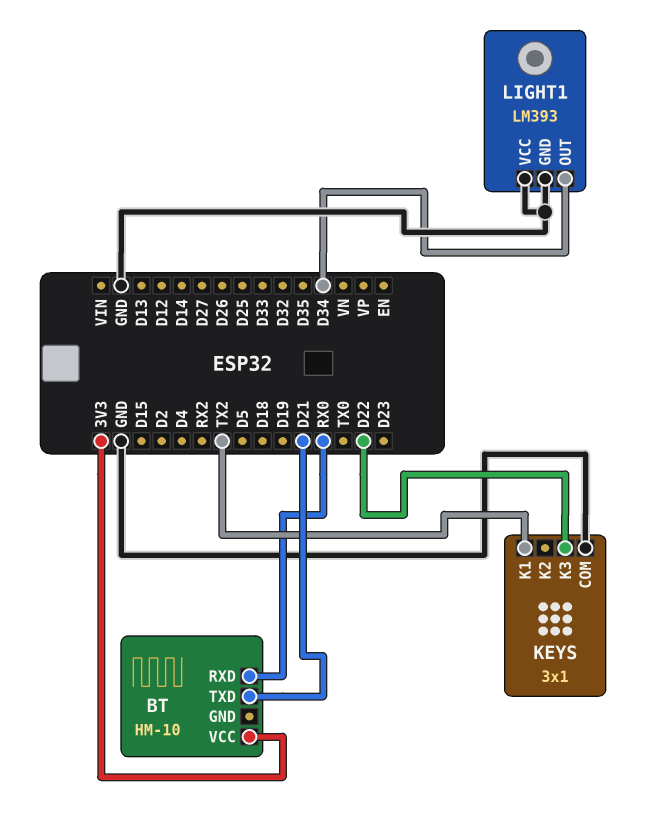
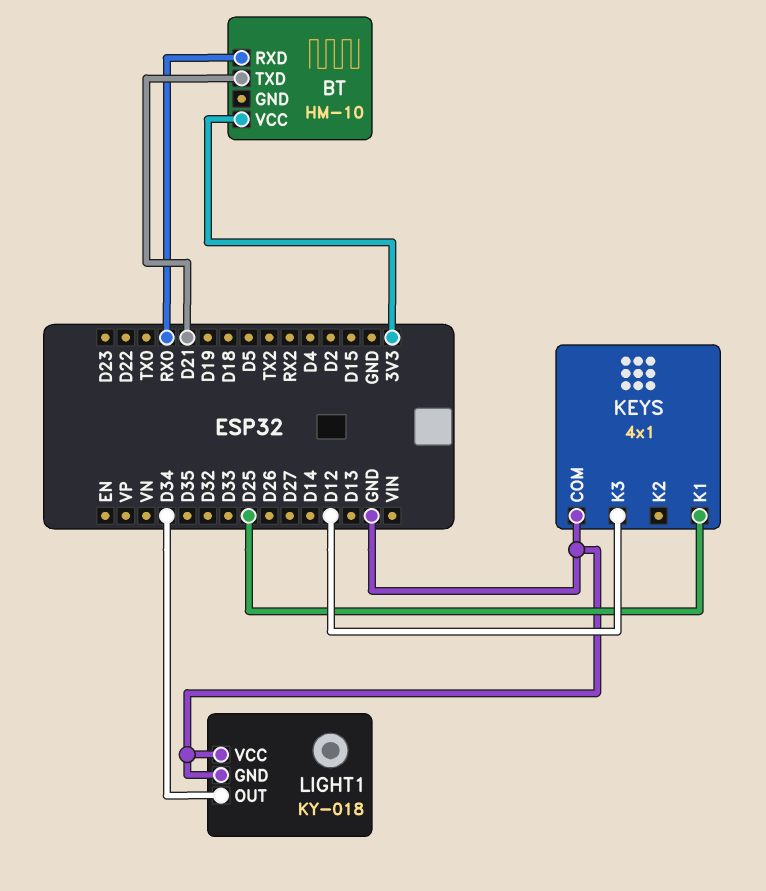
KEYS: 3x1 -> 4x1
KEYS pin K1: TX2 -> D25
KEYS pin K3: D22 -> D12
LIGHT1: LM393 -> KY-018

